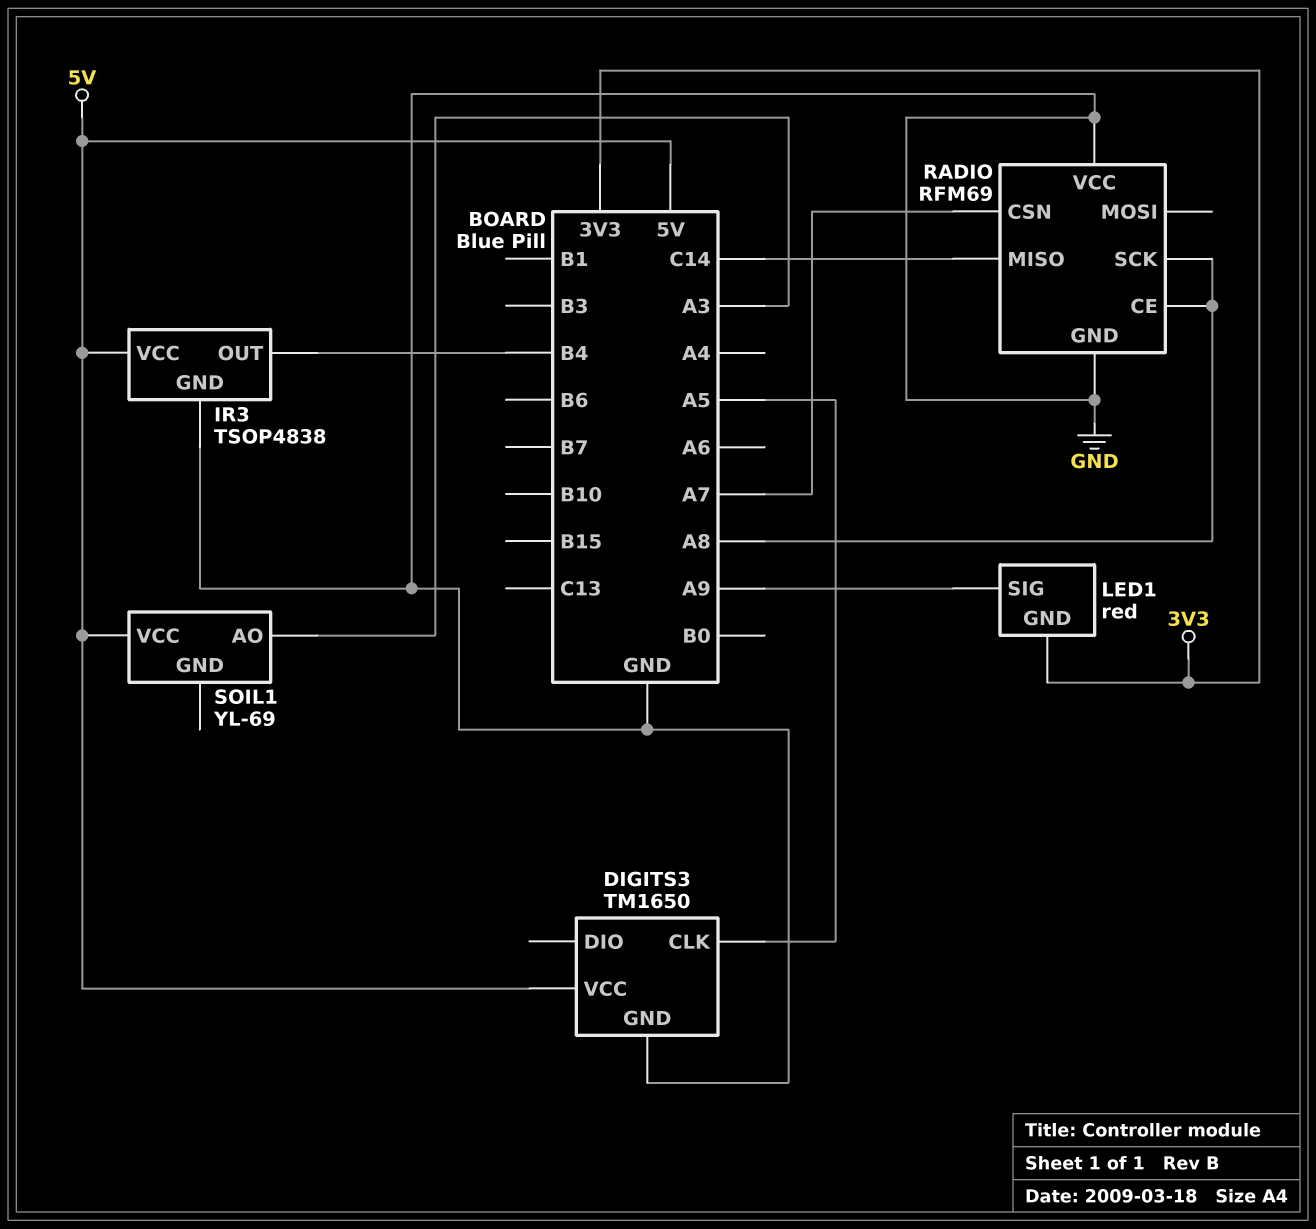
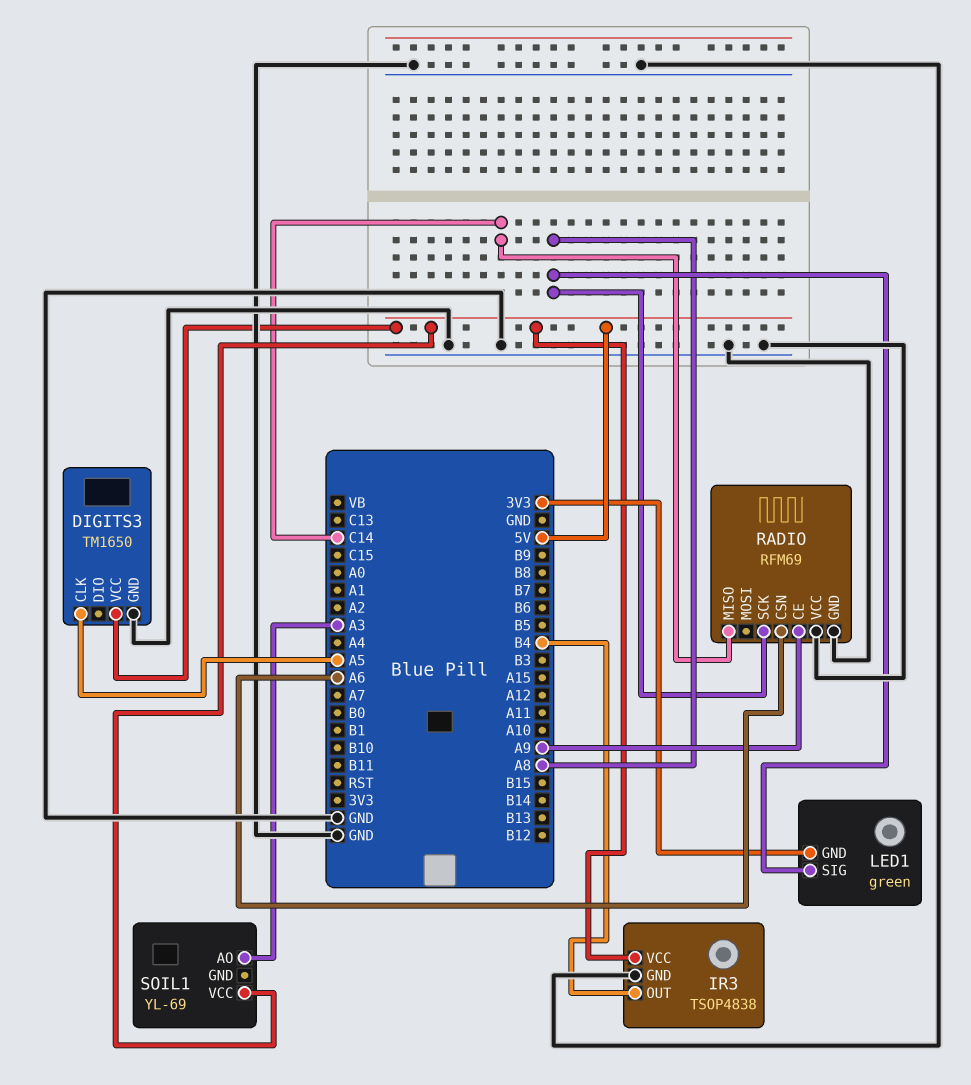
LED1: red -> green
LED1 pin SIG: A9 -> A8
RADIO pin CE: A8 -> A9
RADIO pin CSN: A7 -> A6

